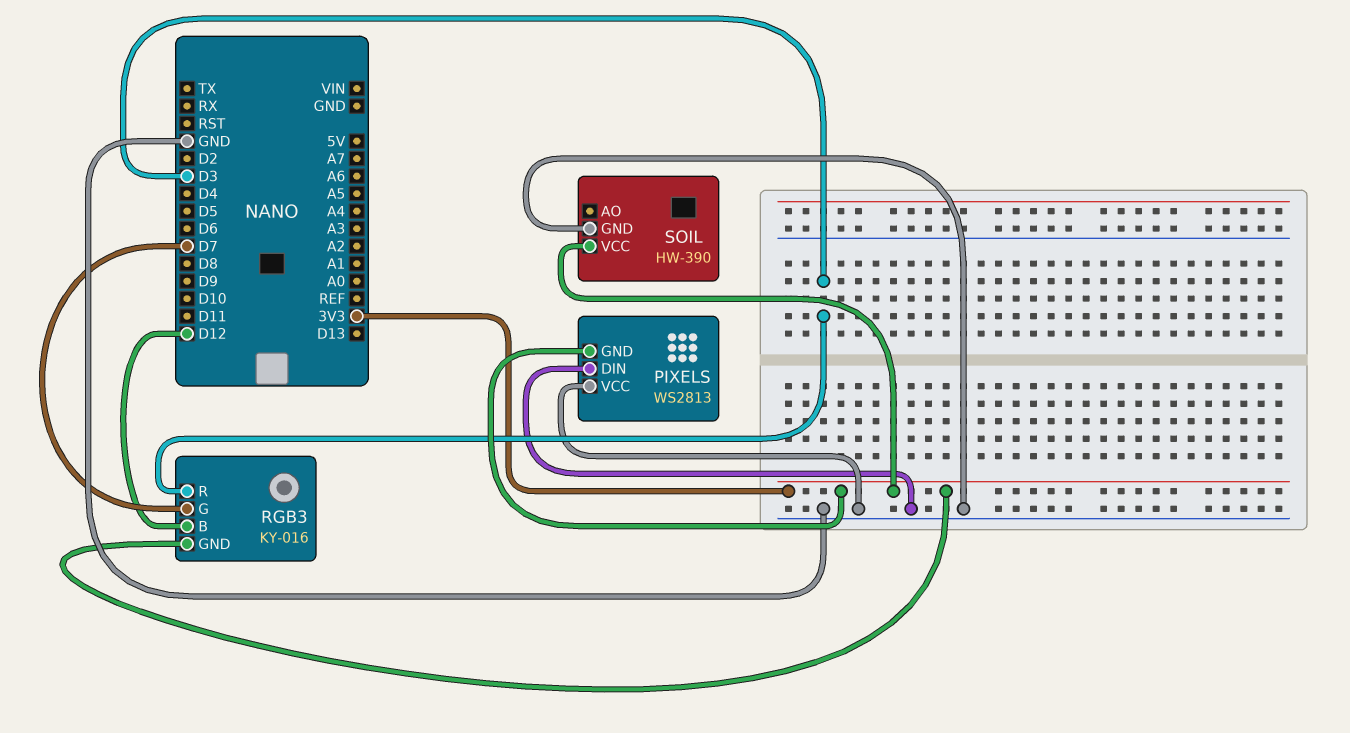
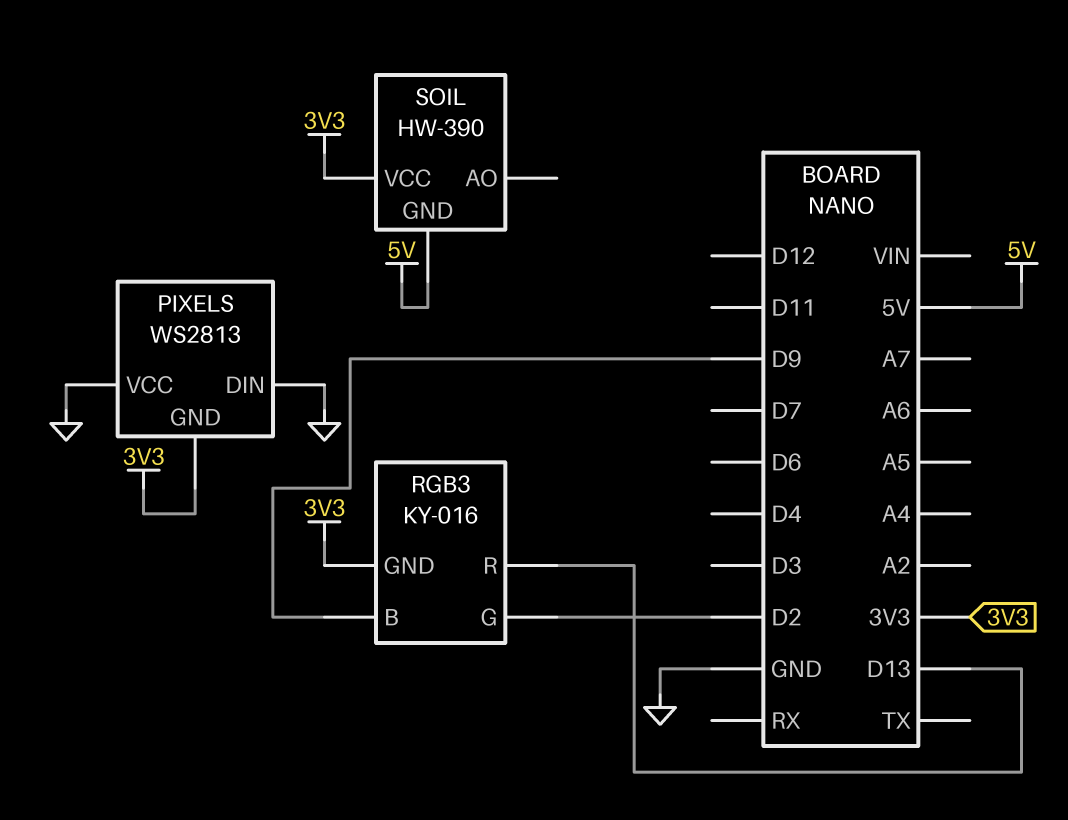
RGB3 pin B: D12 -> D9
RGB3 pin G: D7 -> D2
RGB3 pin R: D3 -> D13
SOIL pin GND: GND -> 5V

